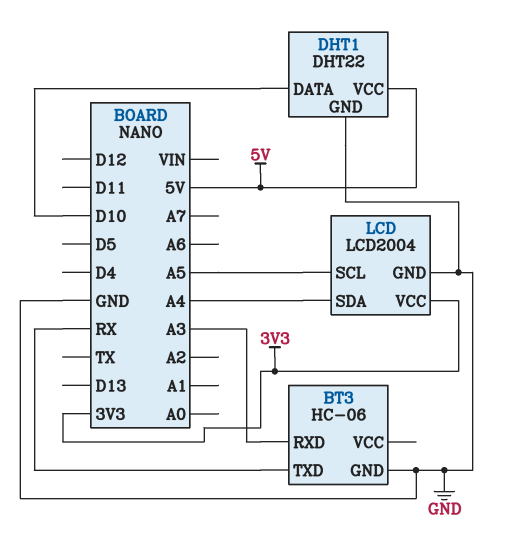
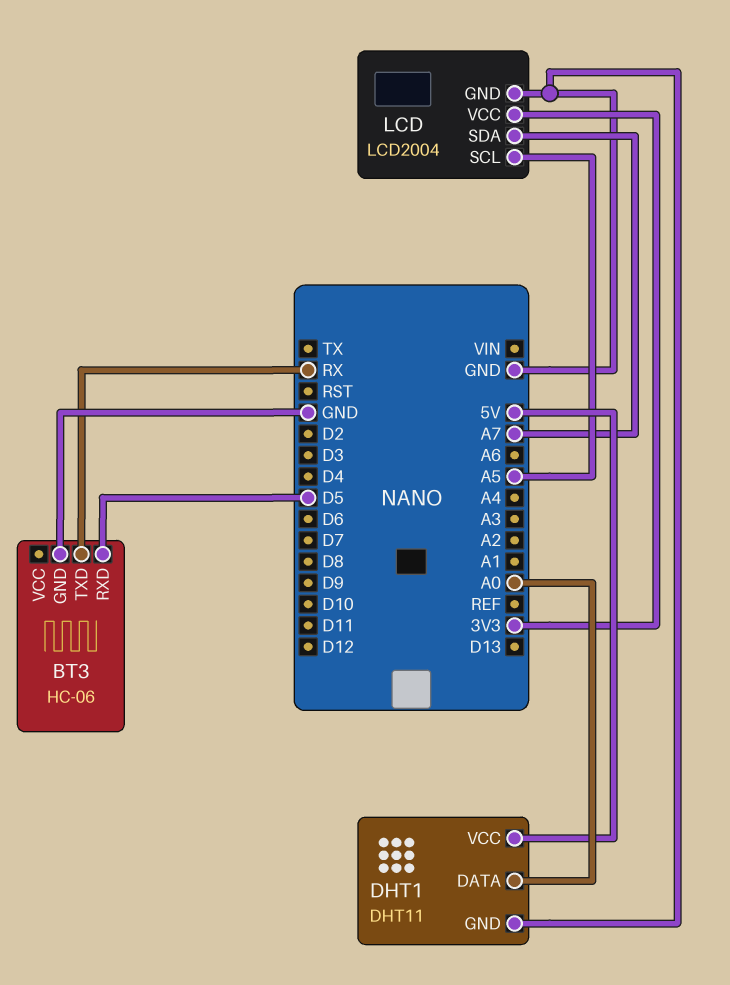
BT3 pin RXD: A3 -> D5
DHT1: DHT22 -> DHT11
DHT1 pin DATA: D10 -> A0
LCD pin SDA: A4 -> A7

